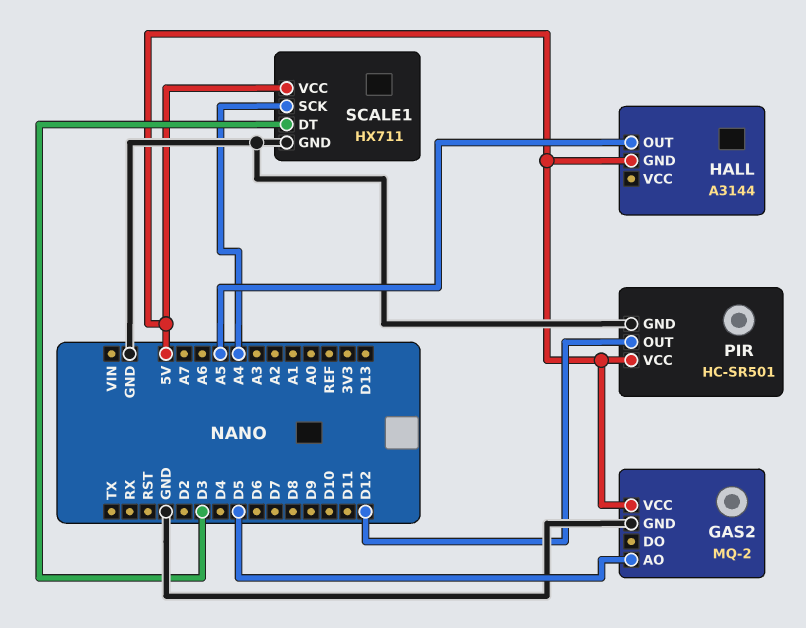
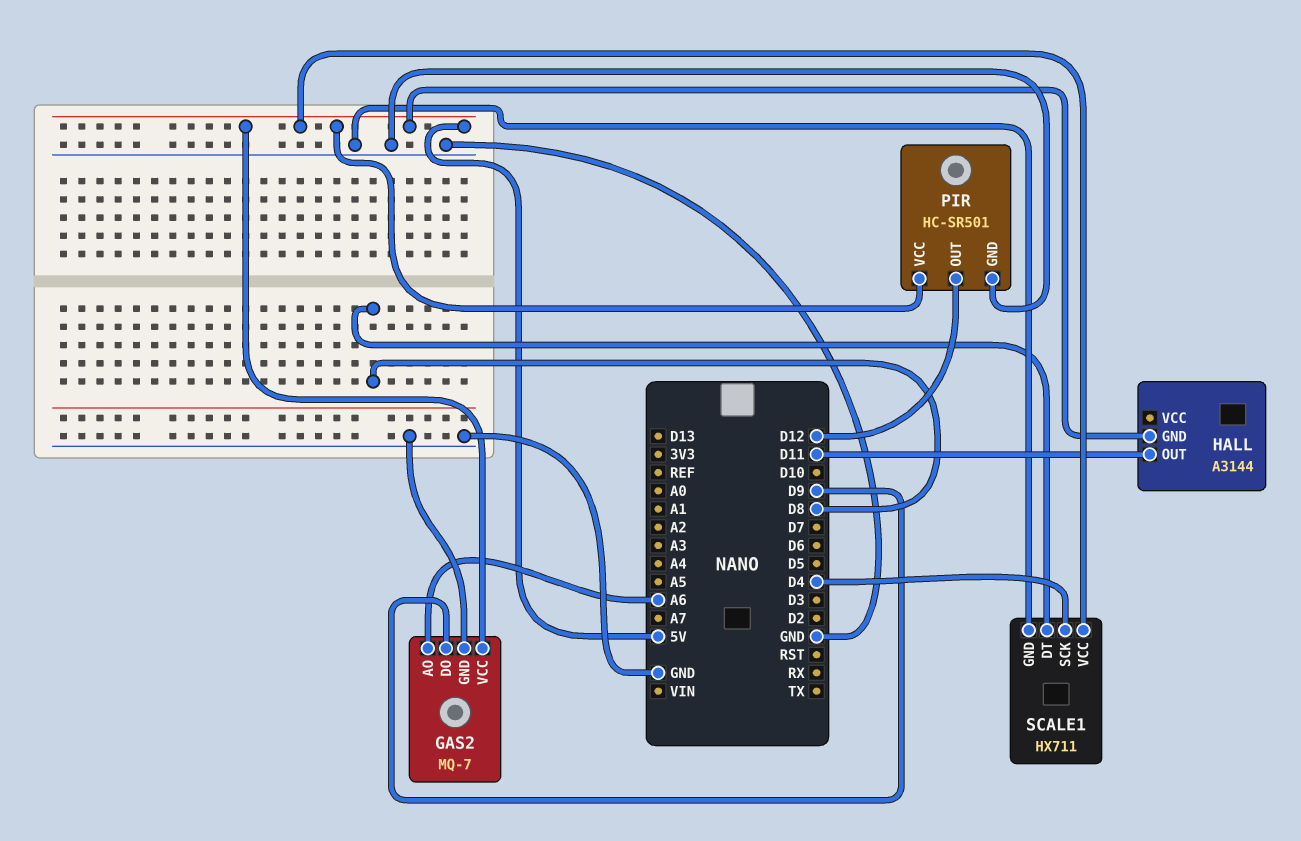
GAS2: MQ-2 -> MQ-7
GAS2 pin AO: D5 -> A6
GAS2 pin DO: none -> D9
HALL pin OUT: A5 -> D11
SCALE1 pin DT: D3 -> D8
SCALE1 pin SCK: A4 -> D4

